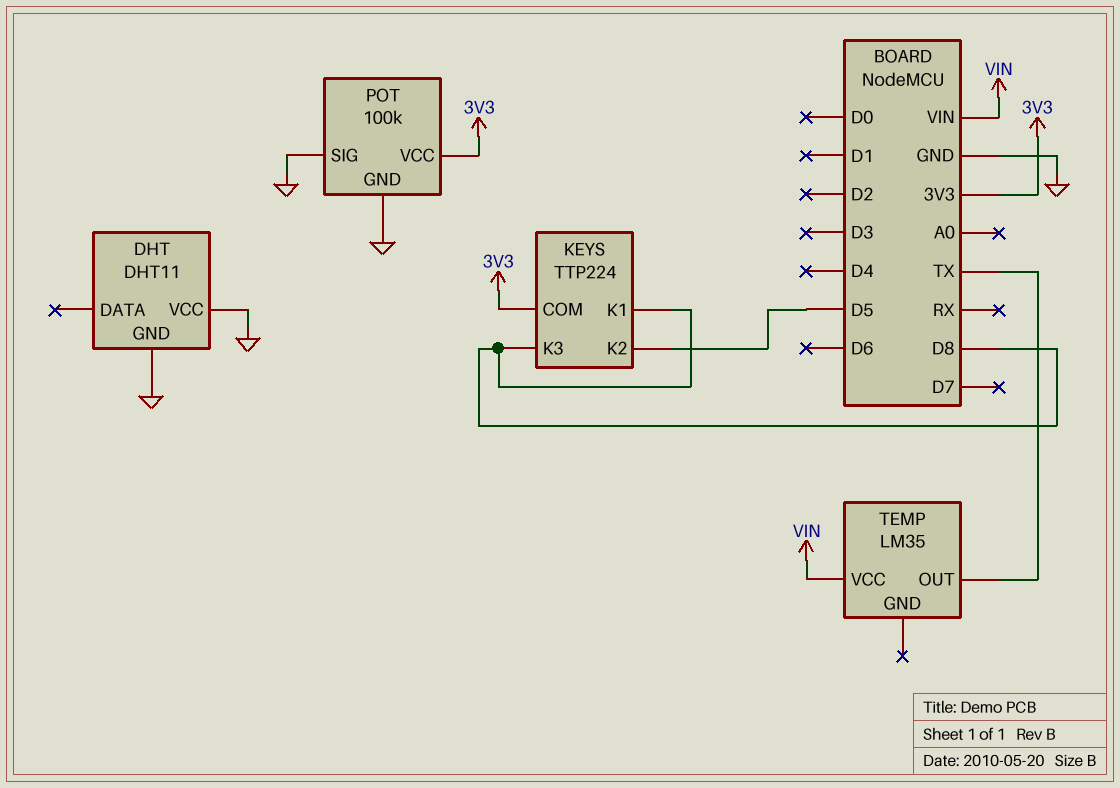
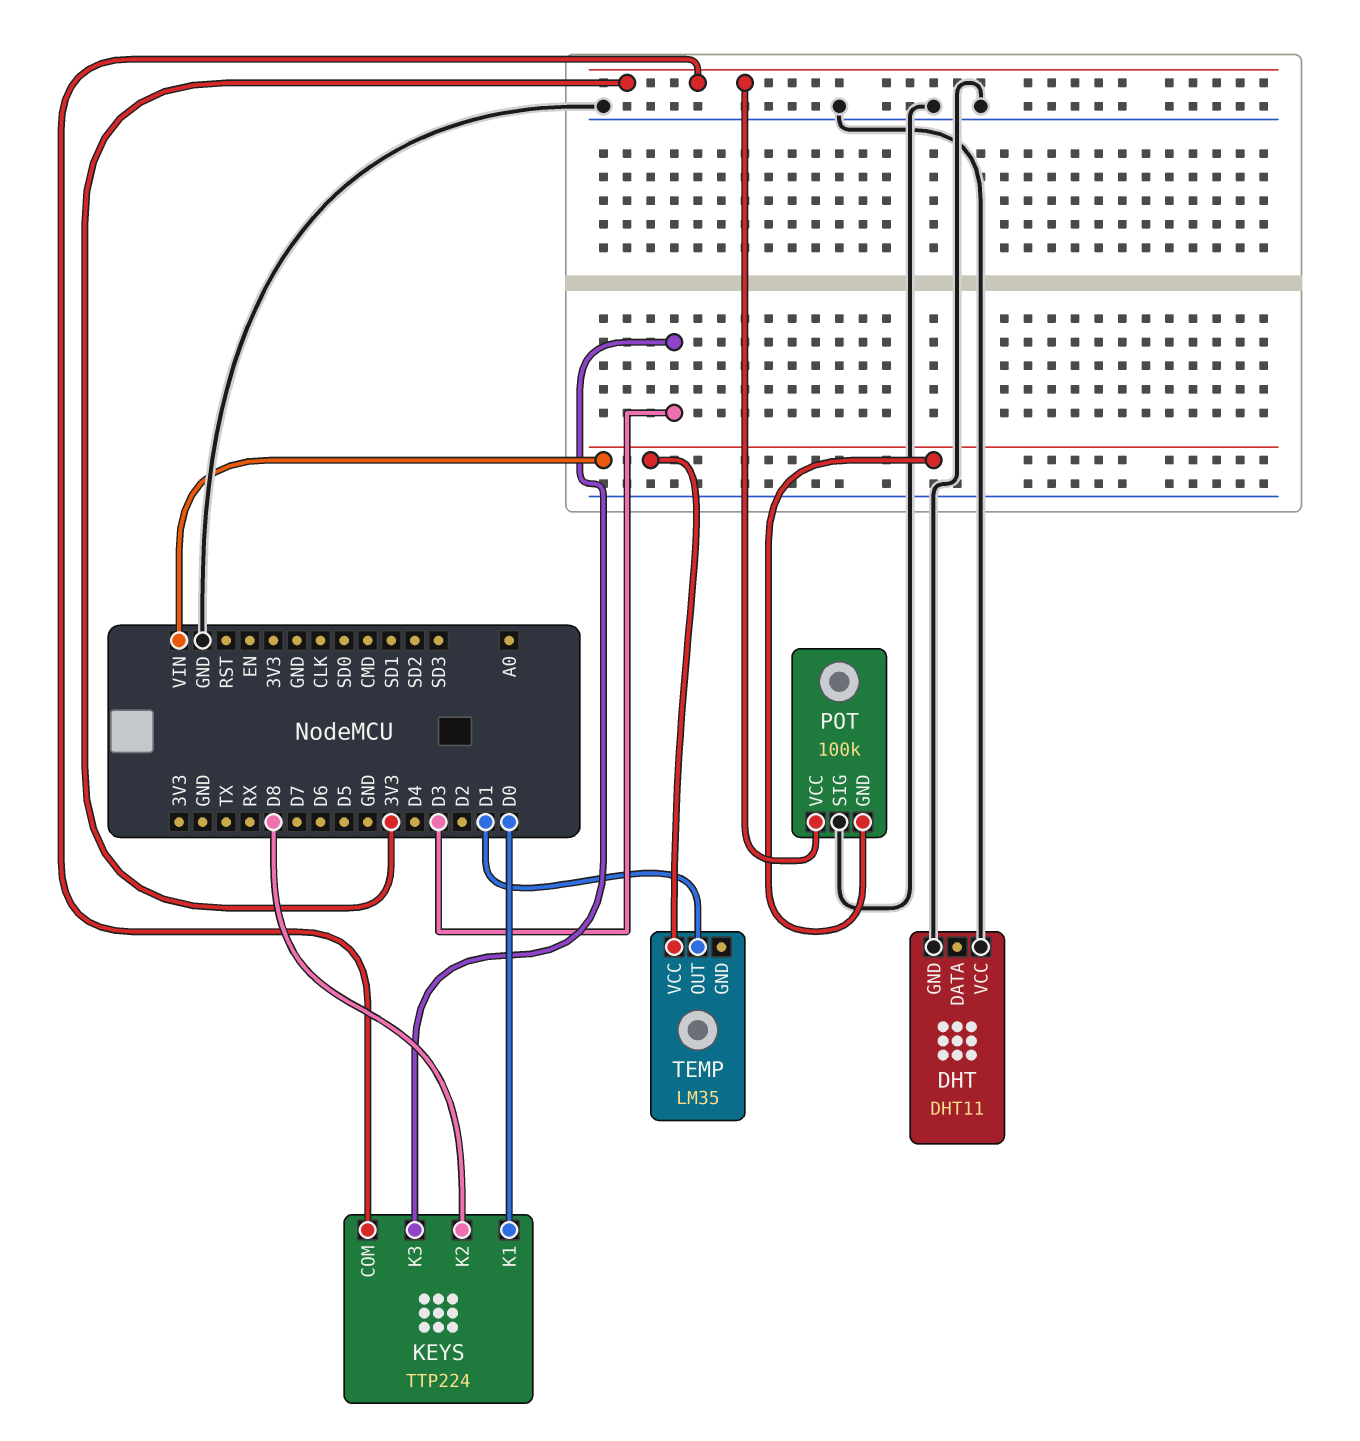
KEYS pin K1: D8 -> D0
KEYS pin K2: D5 -> D8
KEYS pin K3: D8 -> D3
POT pin GND: GND -> VIN
TEMP pin OUT: TX -> D1

